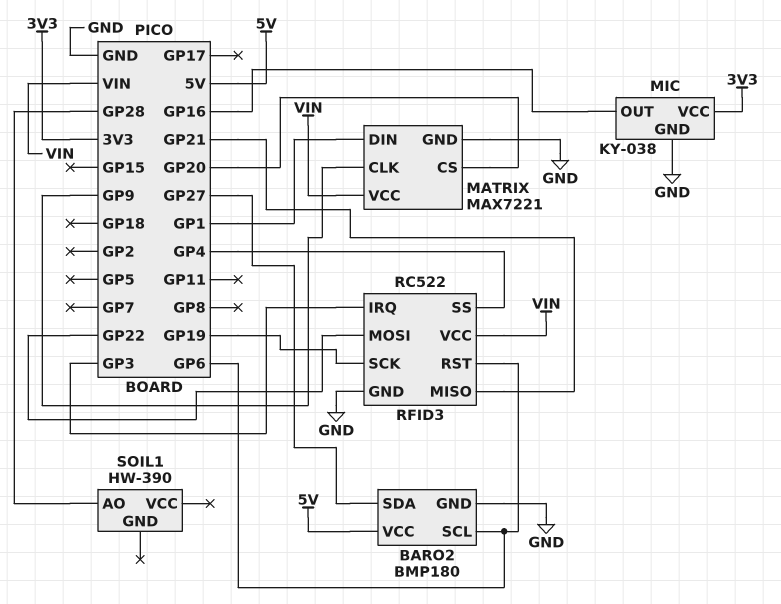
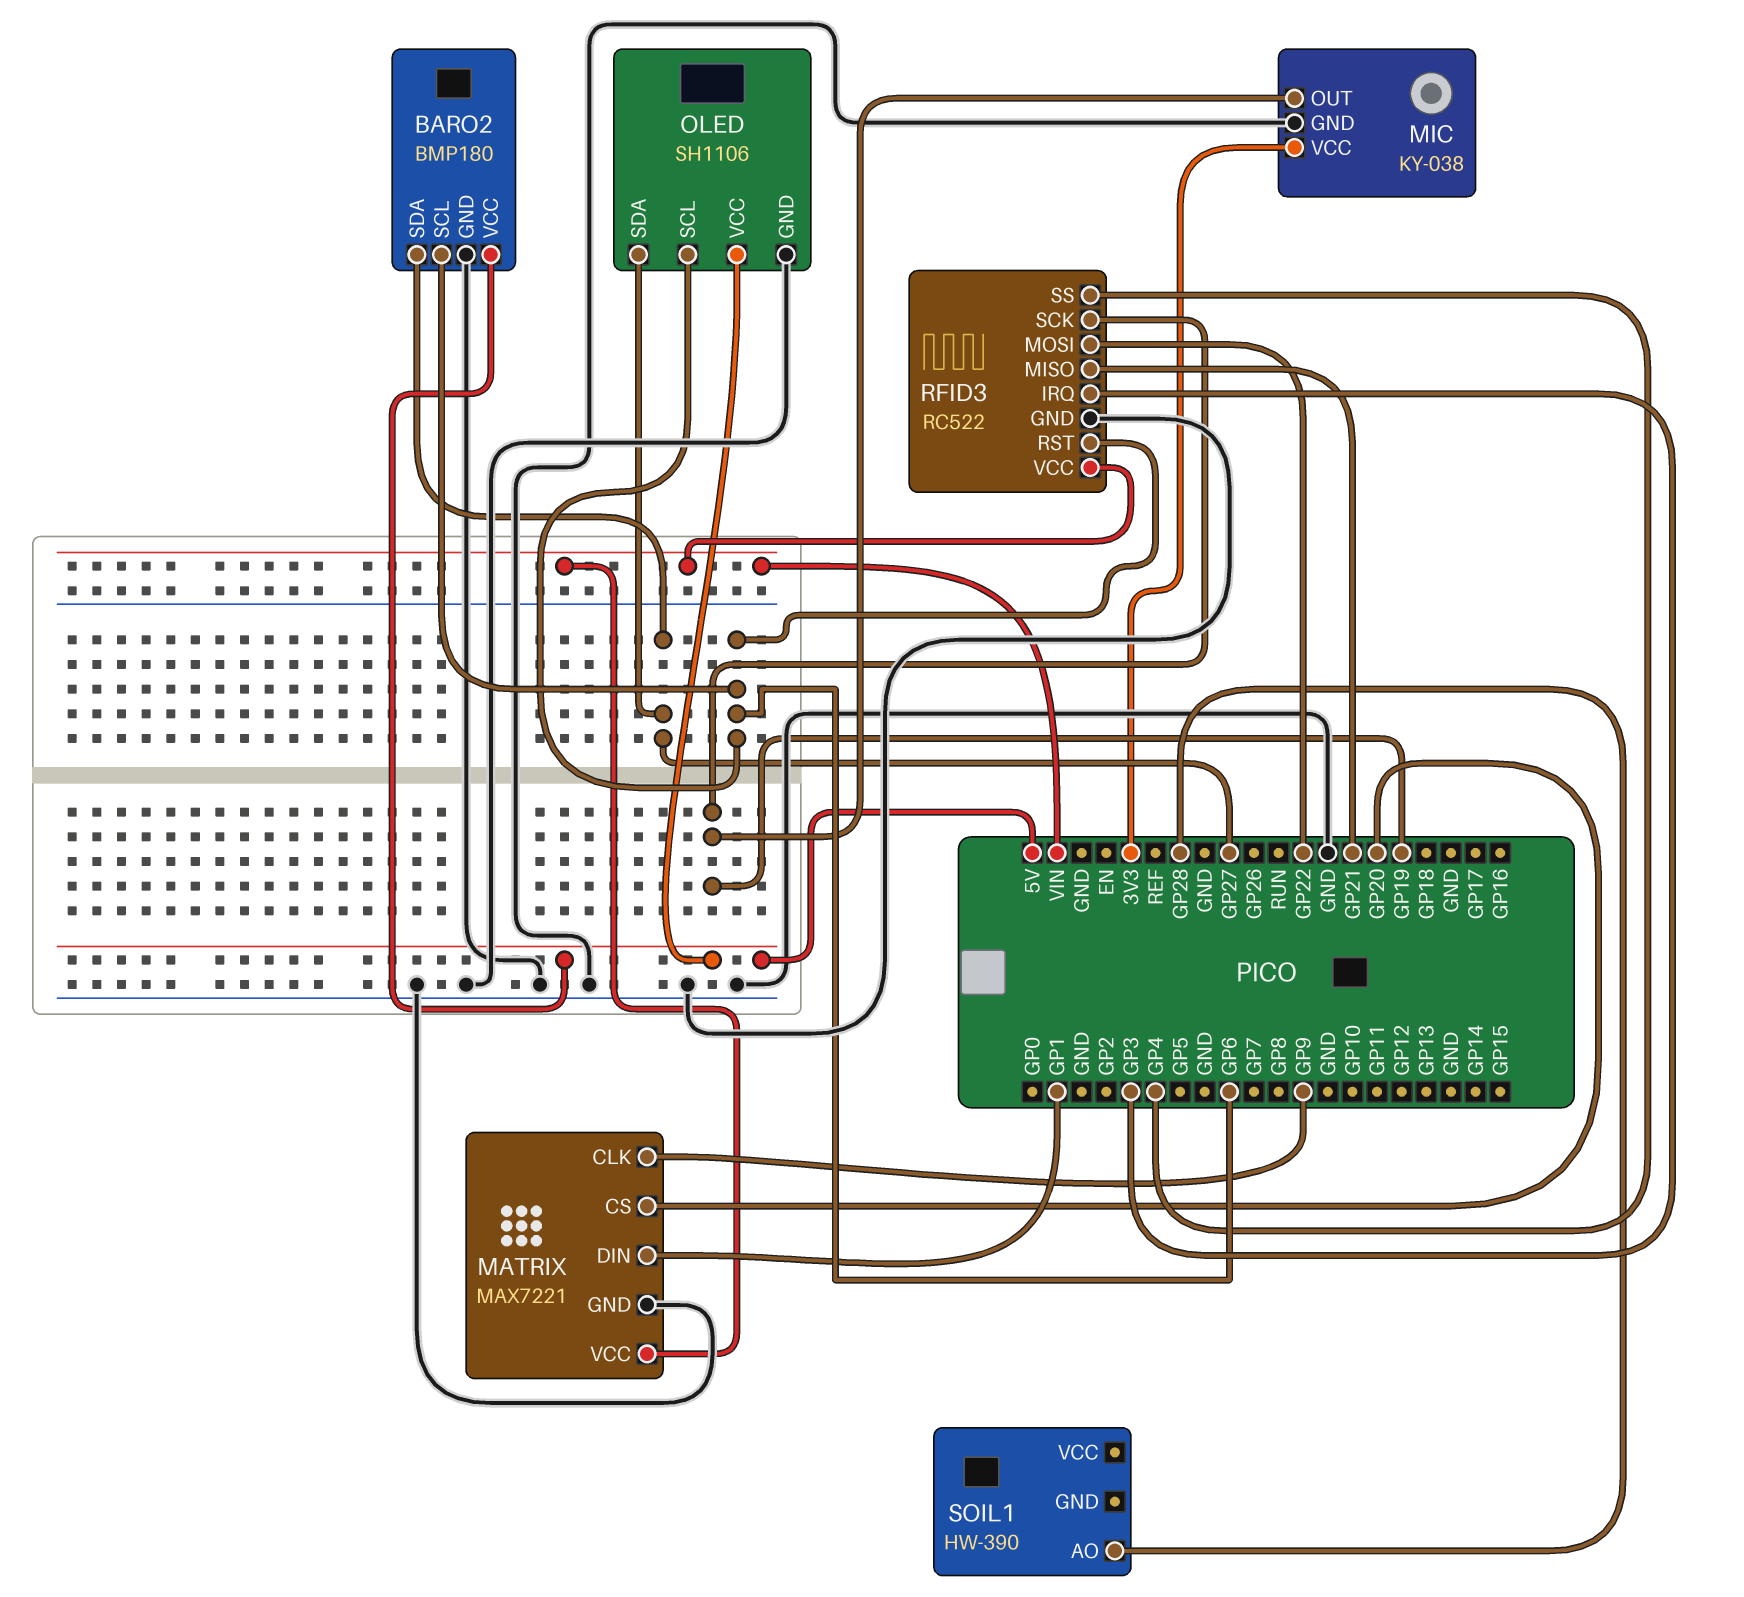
MIC pin OUT: GP16 -> GP19
OLED: none -> SH1106
OLED pin GND: none -> GND
OLED pin SCL: none -> GP6
OLED pin SDA: none -> GP27
OLED pin VCC: none -> 5V

